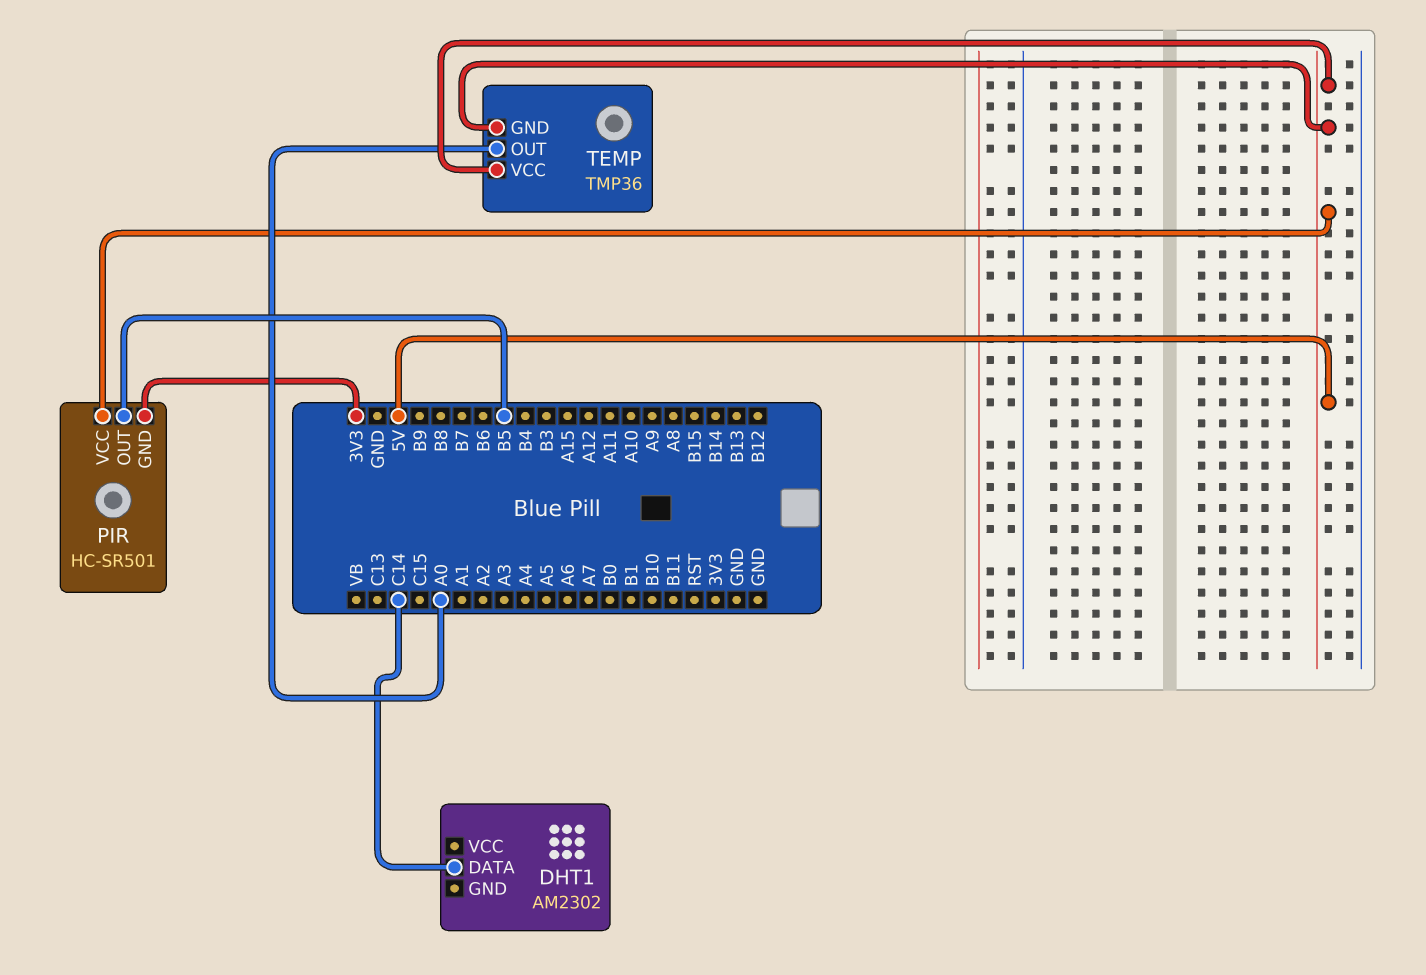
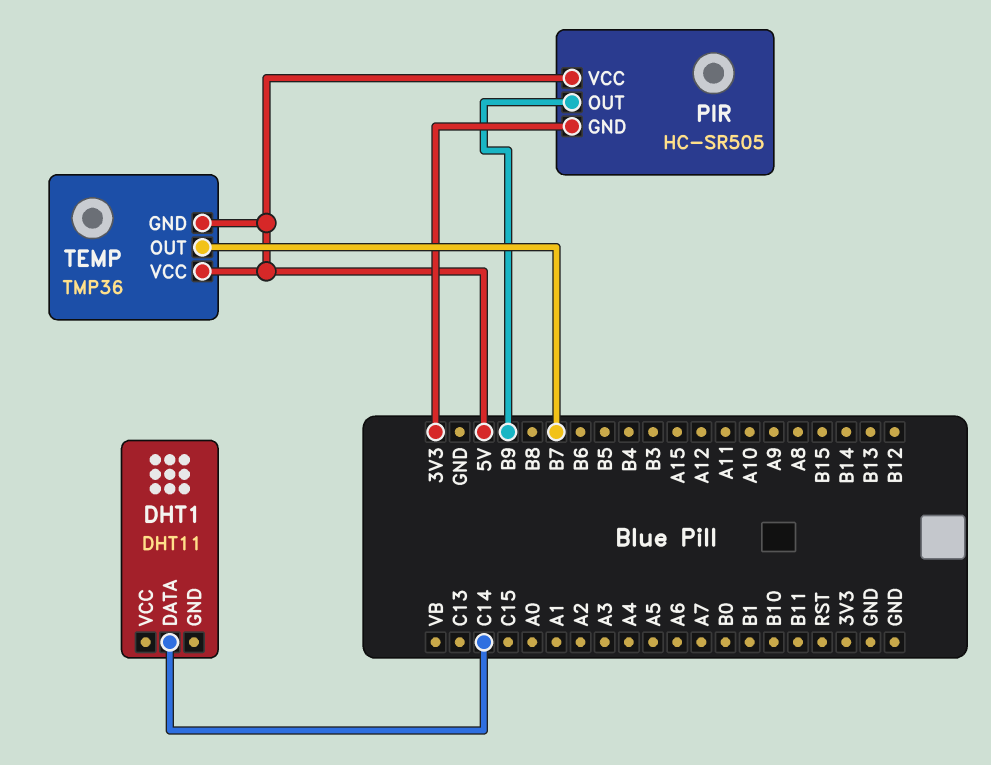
DHT1: AM2302 -> DHT11
PIR: HC-SR501 -> HC-SR505
PIR pin OUT: B5 -> B9
TEMP pin OUT: A0 -> B7

